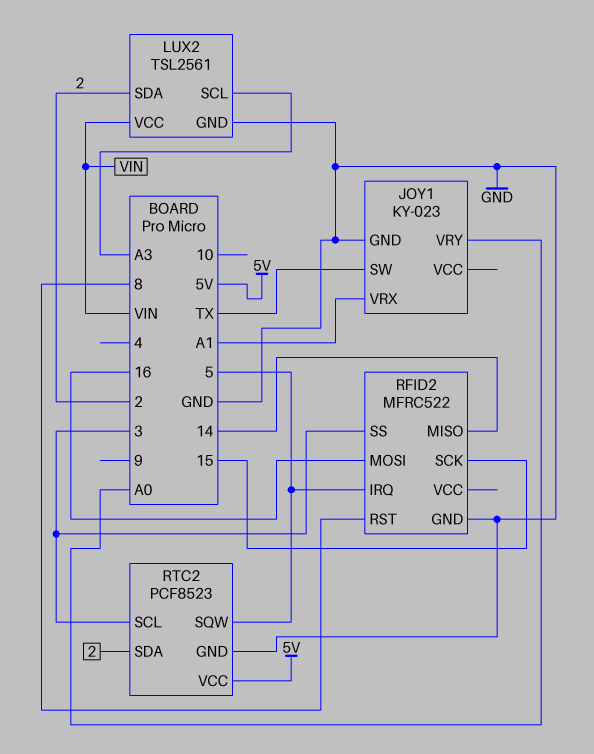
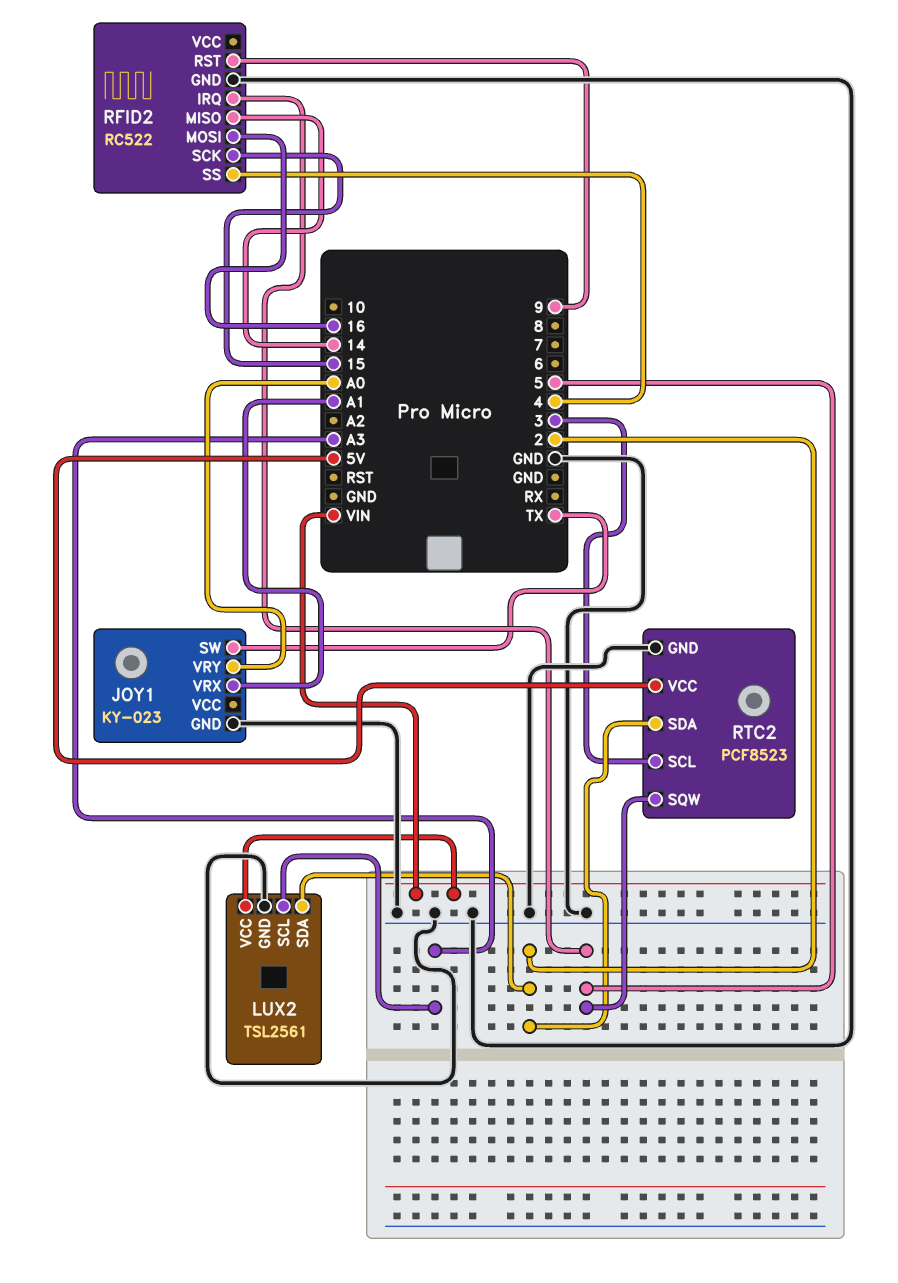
RFID2: MFRC522 -> RC522
RFID2 pin RST: 8 -> 9
RFID2 pin SS: 3 -> 4

